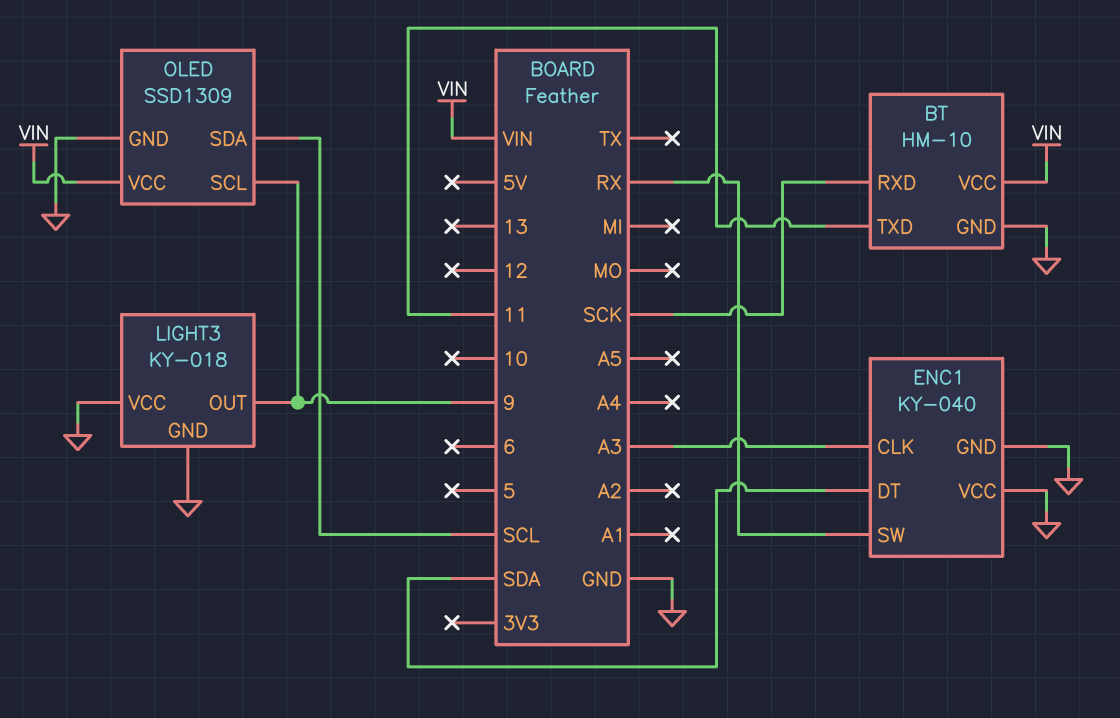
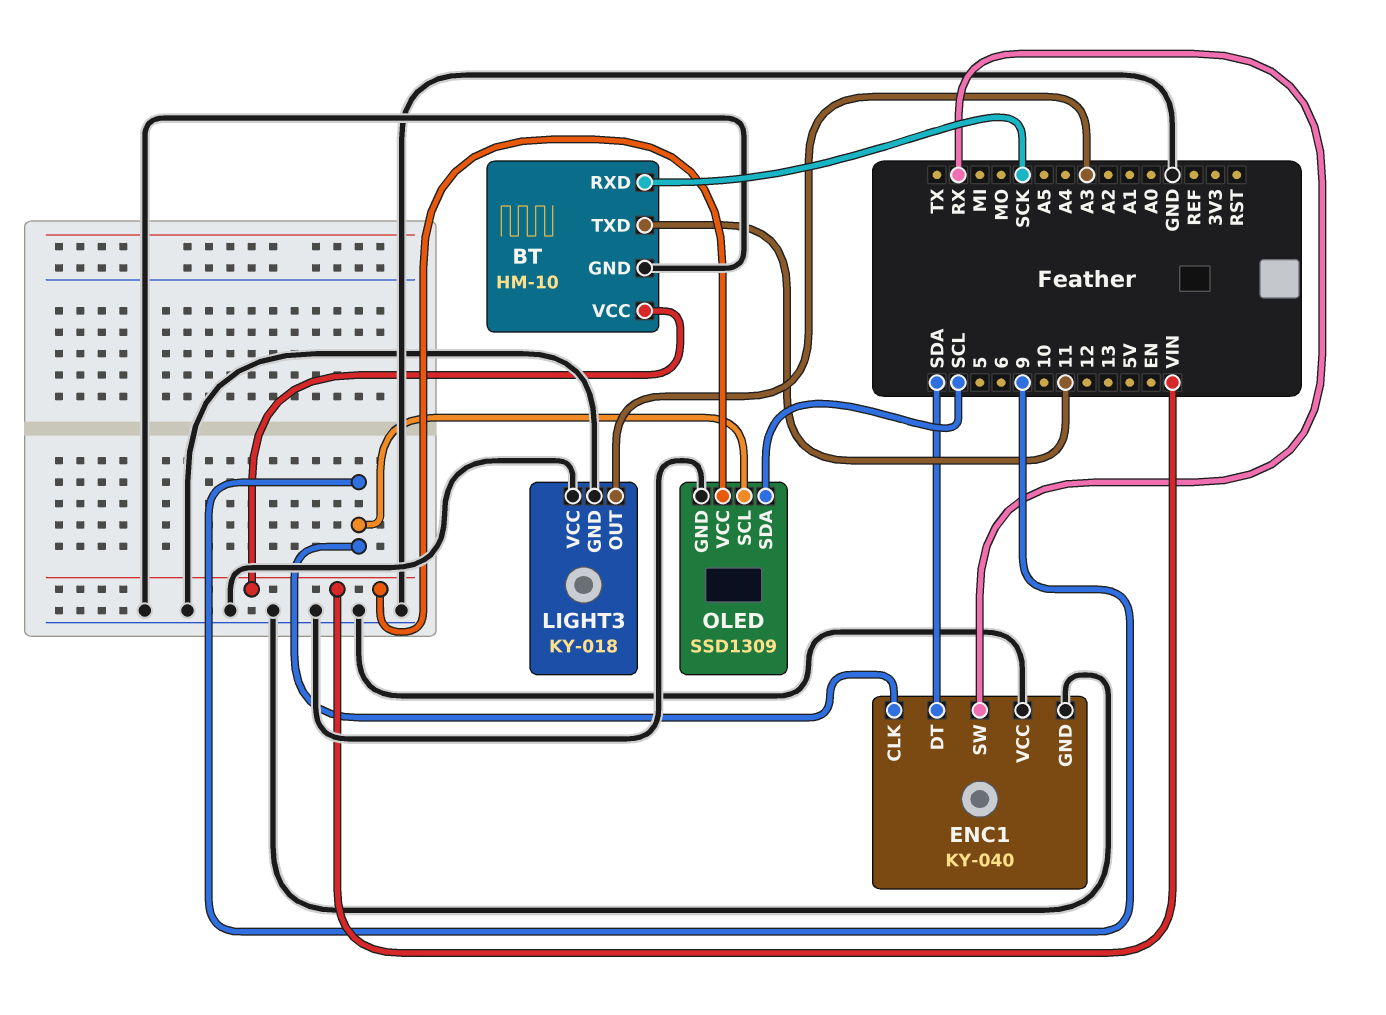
ENC1 pin CLK: A3 -> 9
LIGHT3 pin OUT: 9 -> A3

